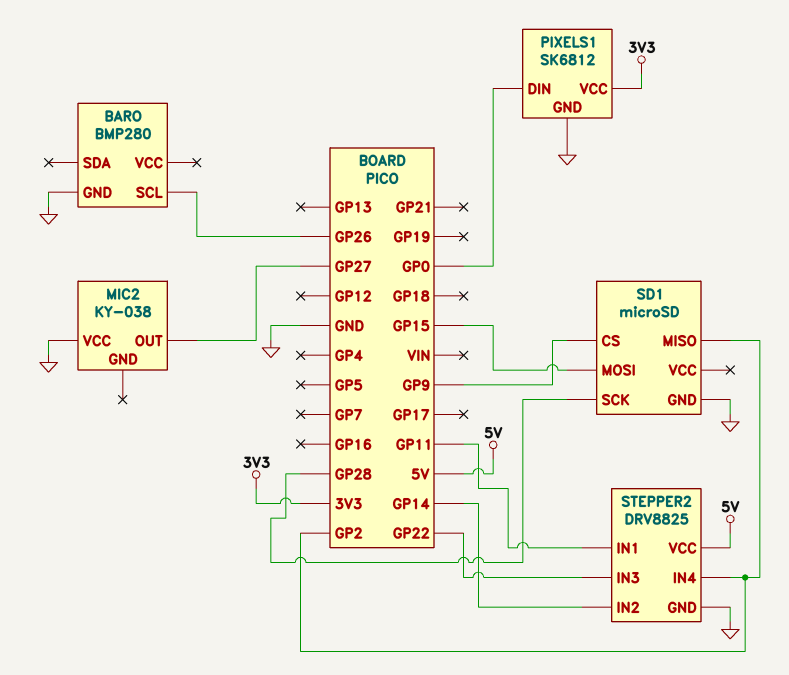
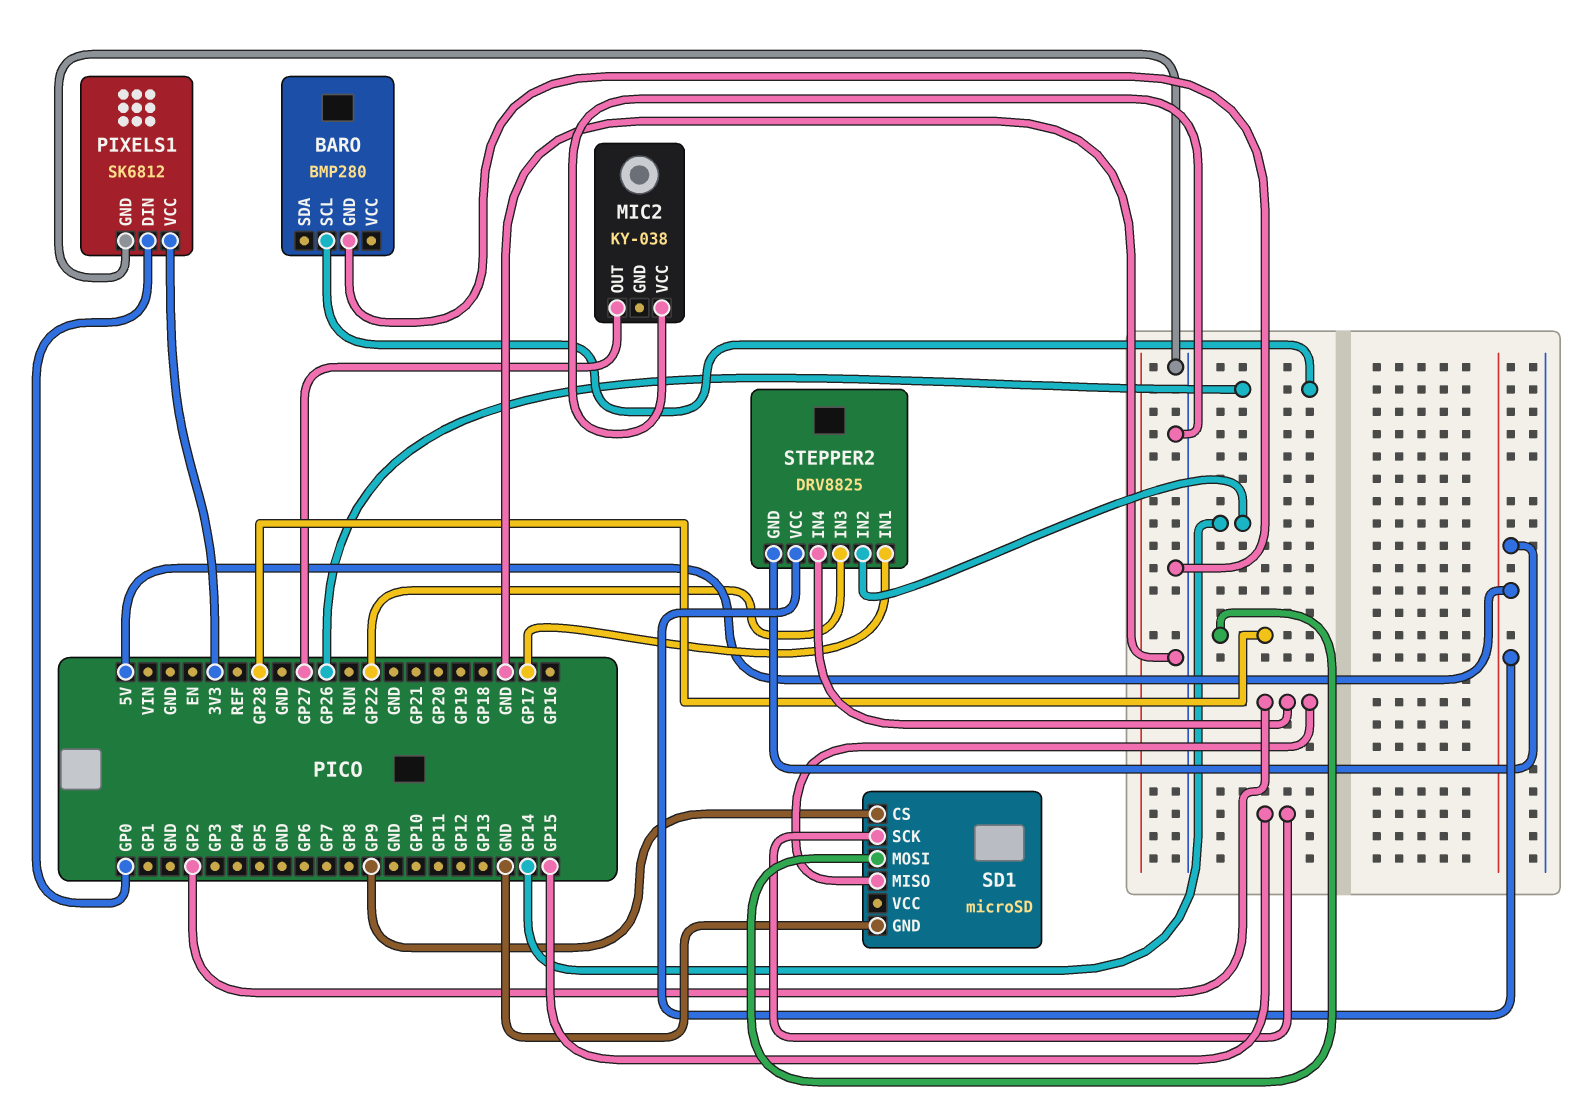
SD1 pin MOSI: GP15 -> GP28
SD1 pin SCK: GP28 -> GP15
STEPPER2 pin GND: GND -> 5V
STEPPER2 pin IN1: GP11 -> GP17

